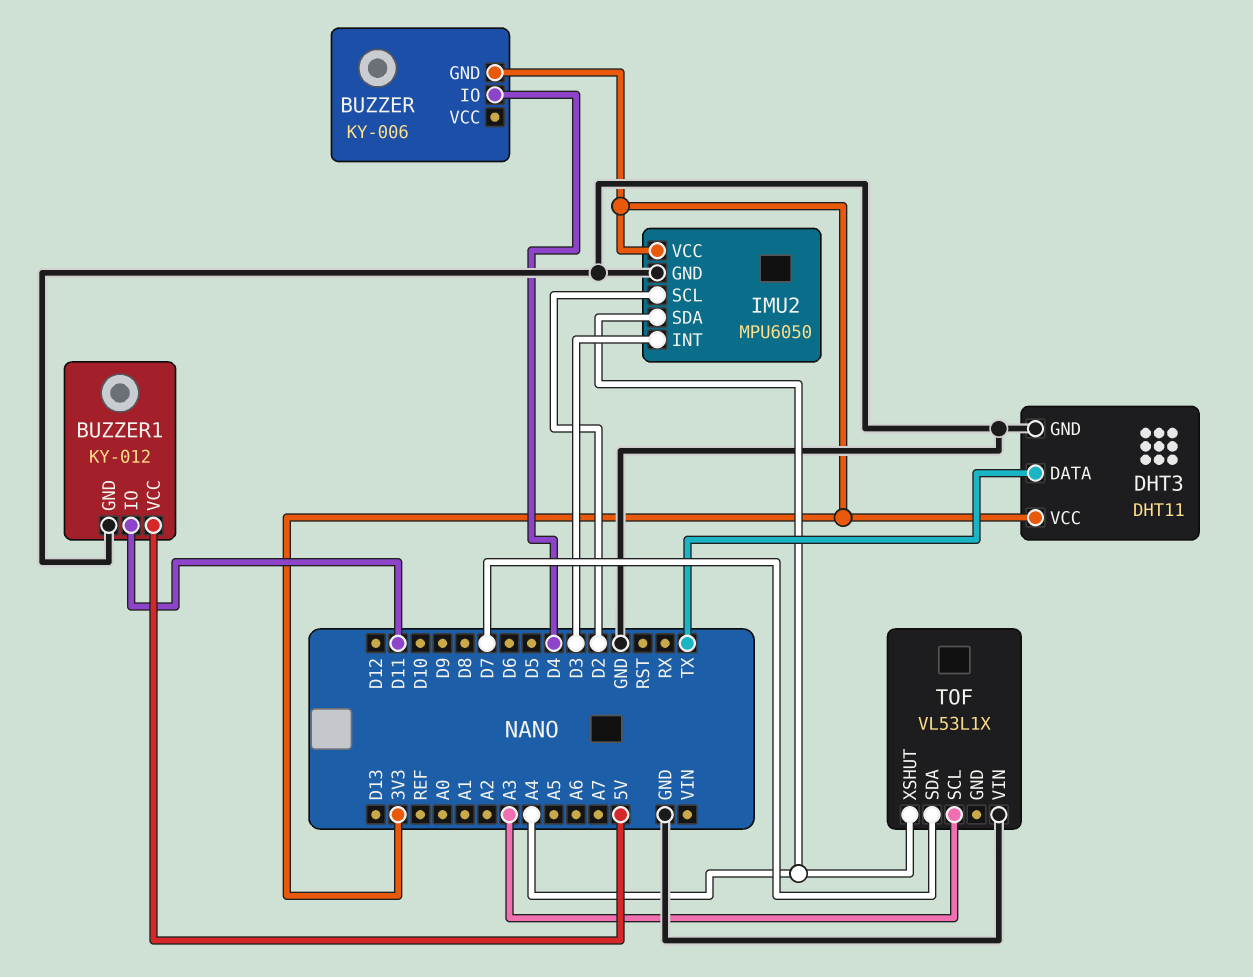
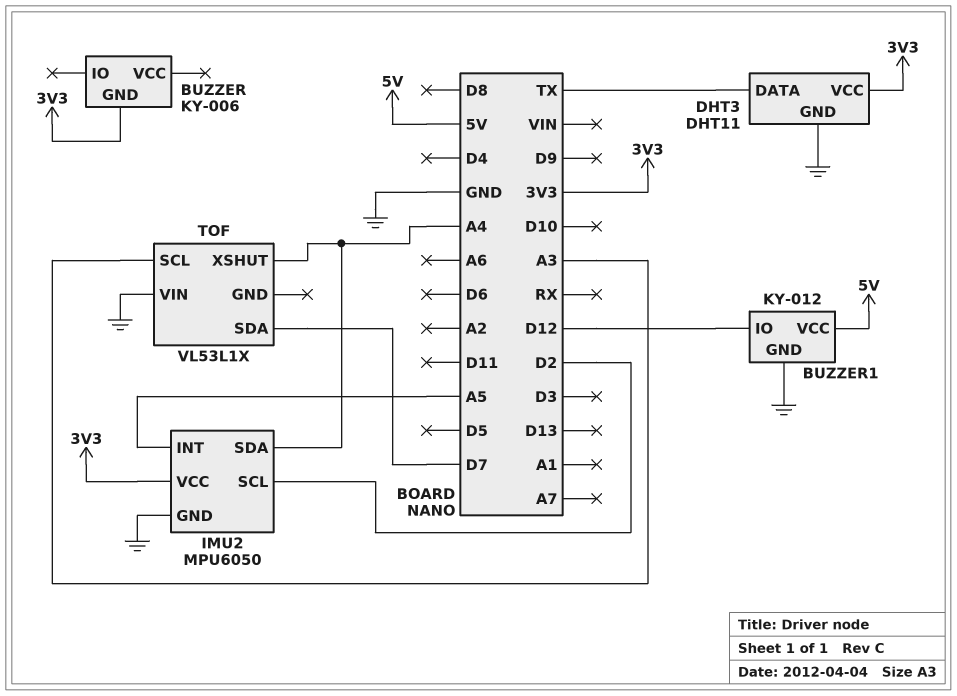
BUZZER pin IO: D4 -> none
BUZZER1 pin IO: D11 -> D12
IMU2 pin INT: D3 -> A5

